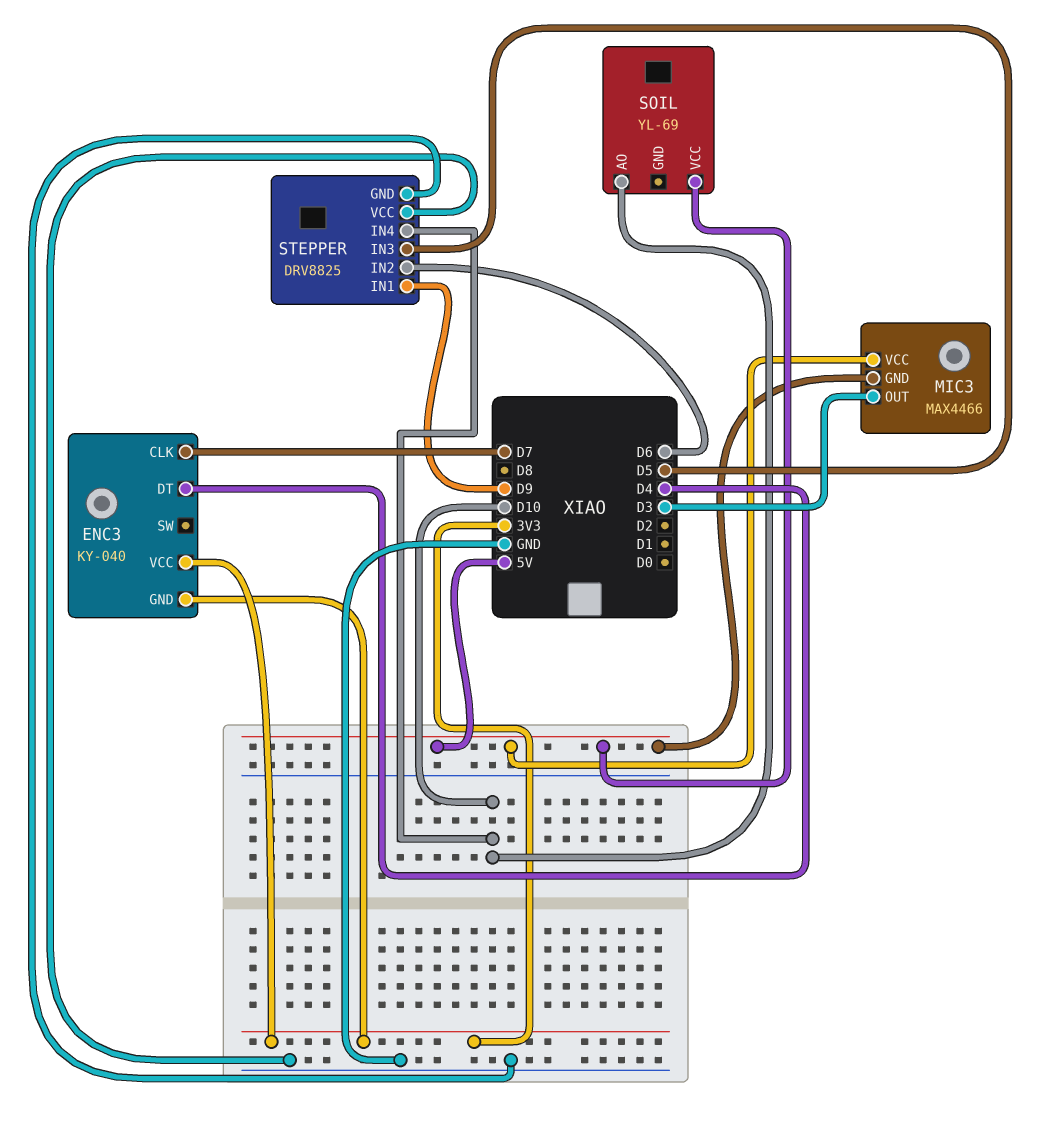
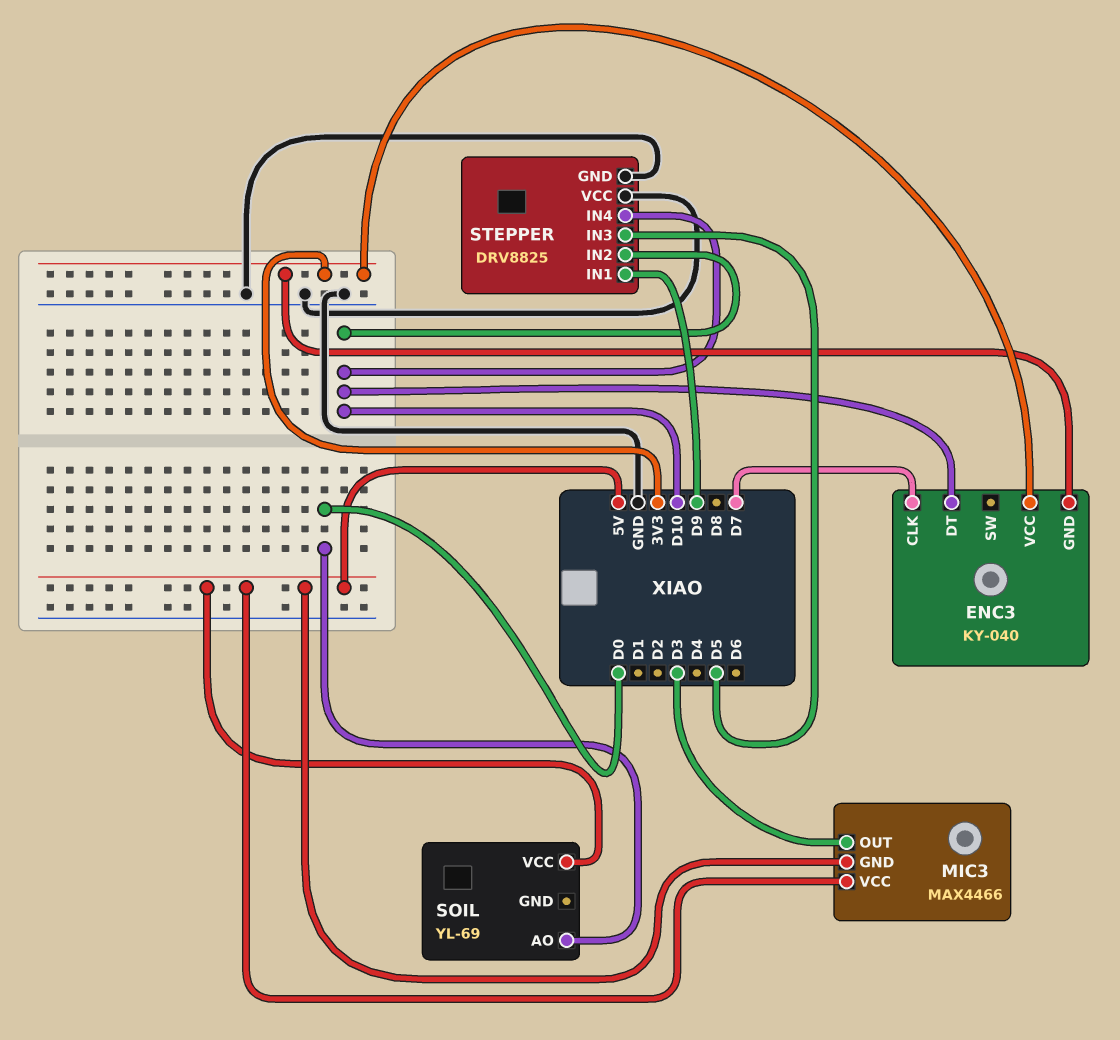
ENC3 pin DT: D4 -> D10
SOIL pin AO: D10 -> D0
STEPPER pin IN2: D6 -> D10

